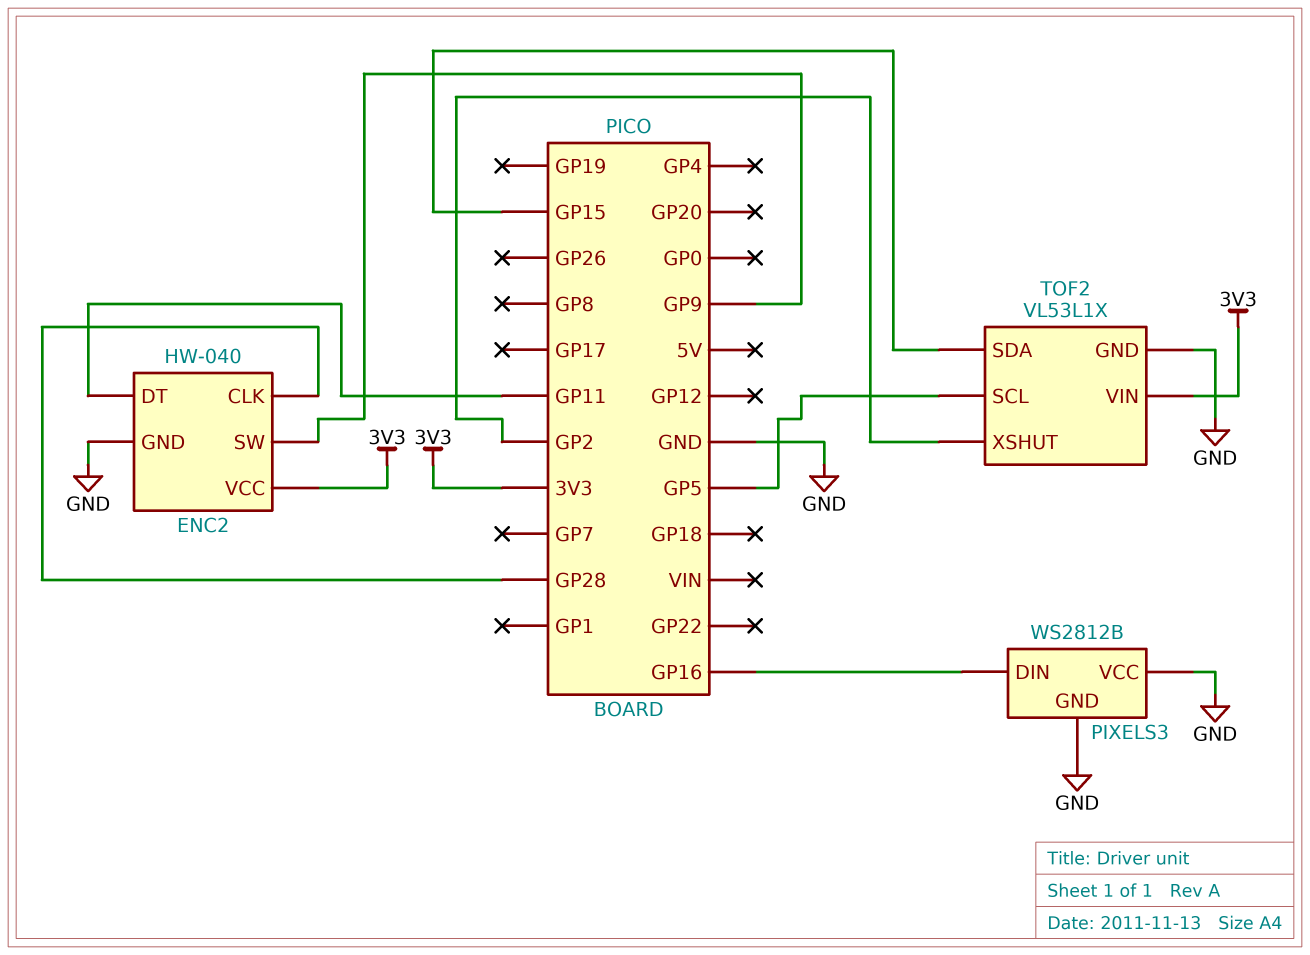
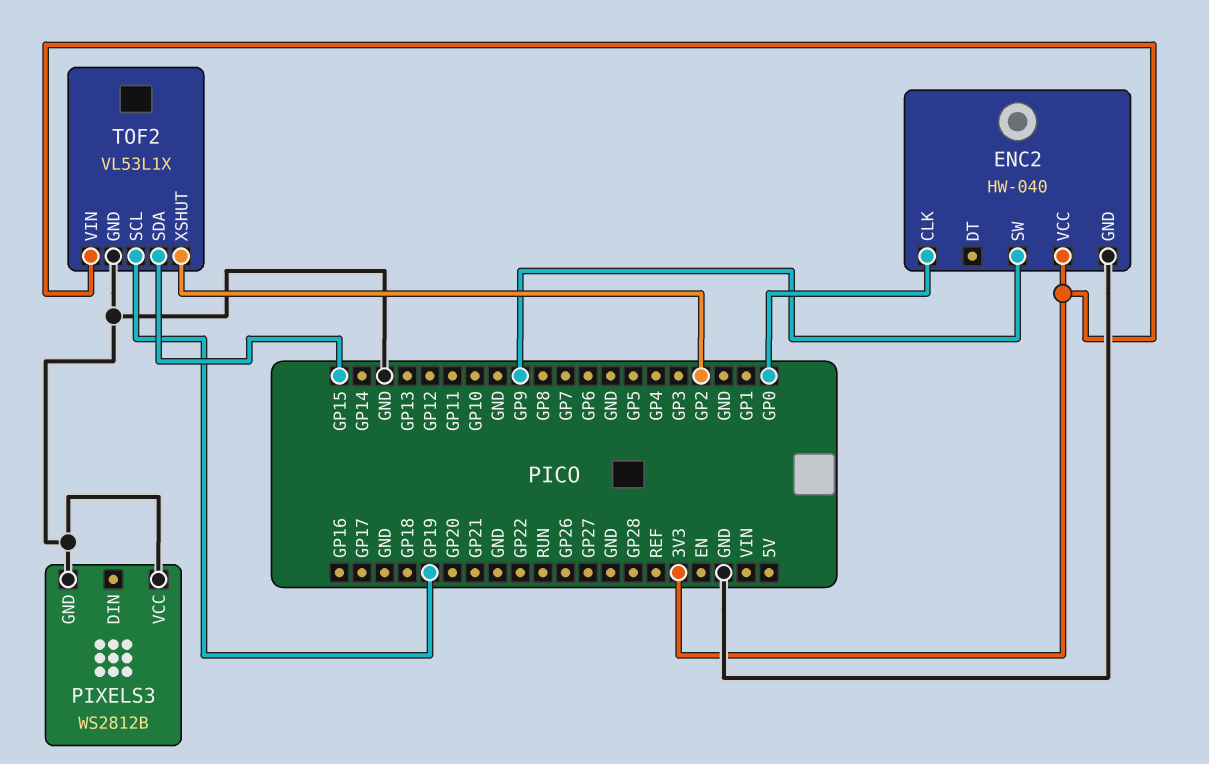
ENC2 pin CLK: GP28 -> GP0
ENC2 pin DT: GP11 -> none
PIXELS3 pin DIN: GP16 -> none
TOF2 pin SCL: GP5 -> GP19

